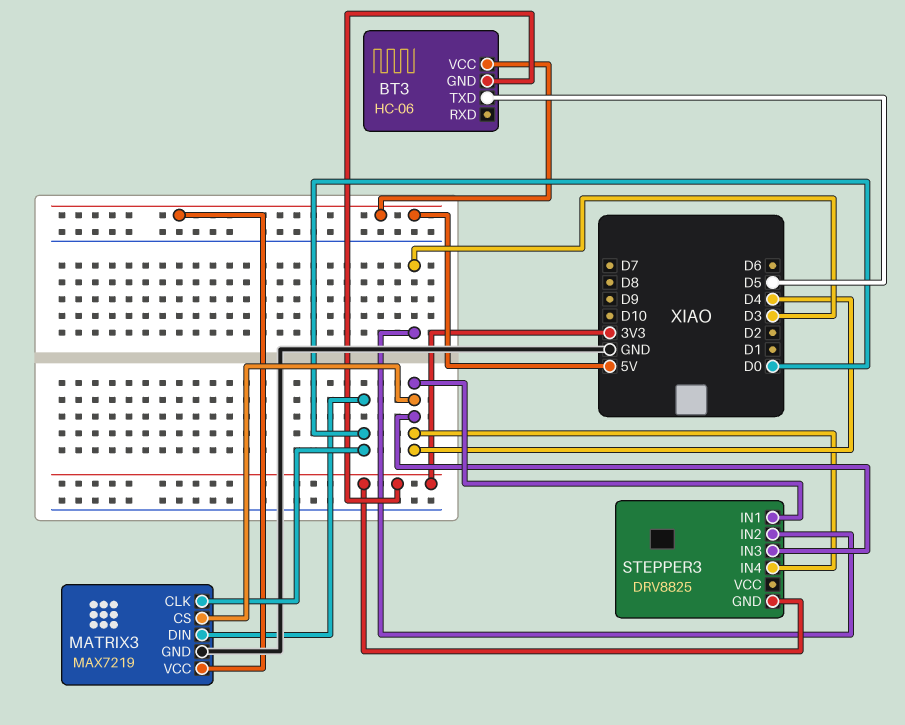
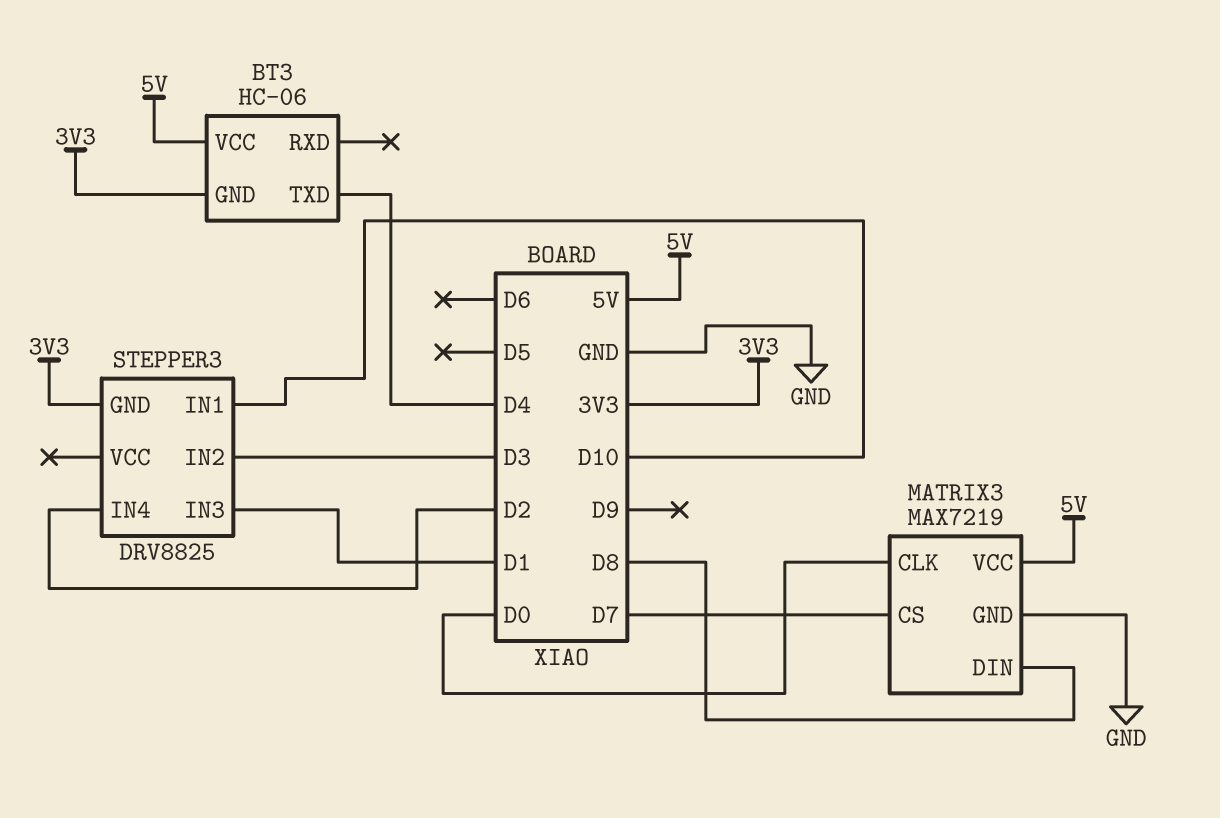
BT3 pin TXD: D5 -> D4
MATRIX3 pin CS: D4 -> D7
MATRIX3 pin DIN: D0 -> D8
STEPPER3 pin IN1: D4 -> D10
STEPPER3 pin IN3: D4 -> D1
STEPPER3 pin IN4: D4 -> D2

